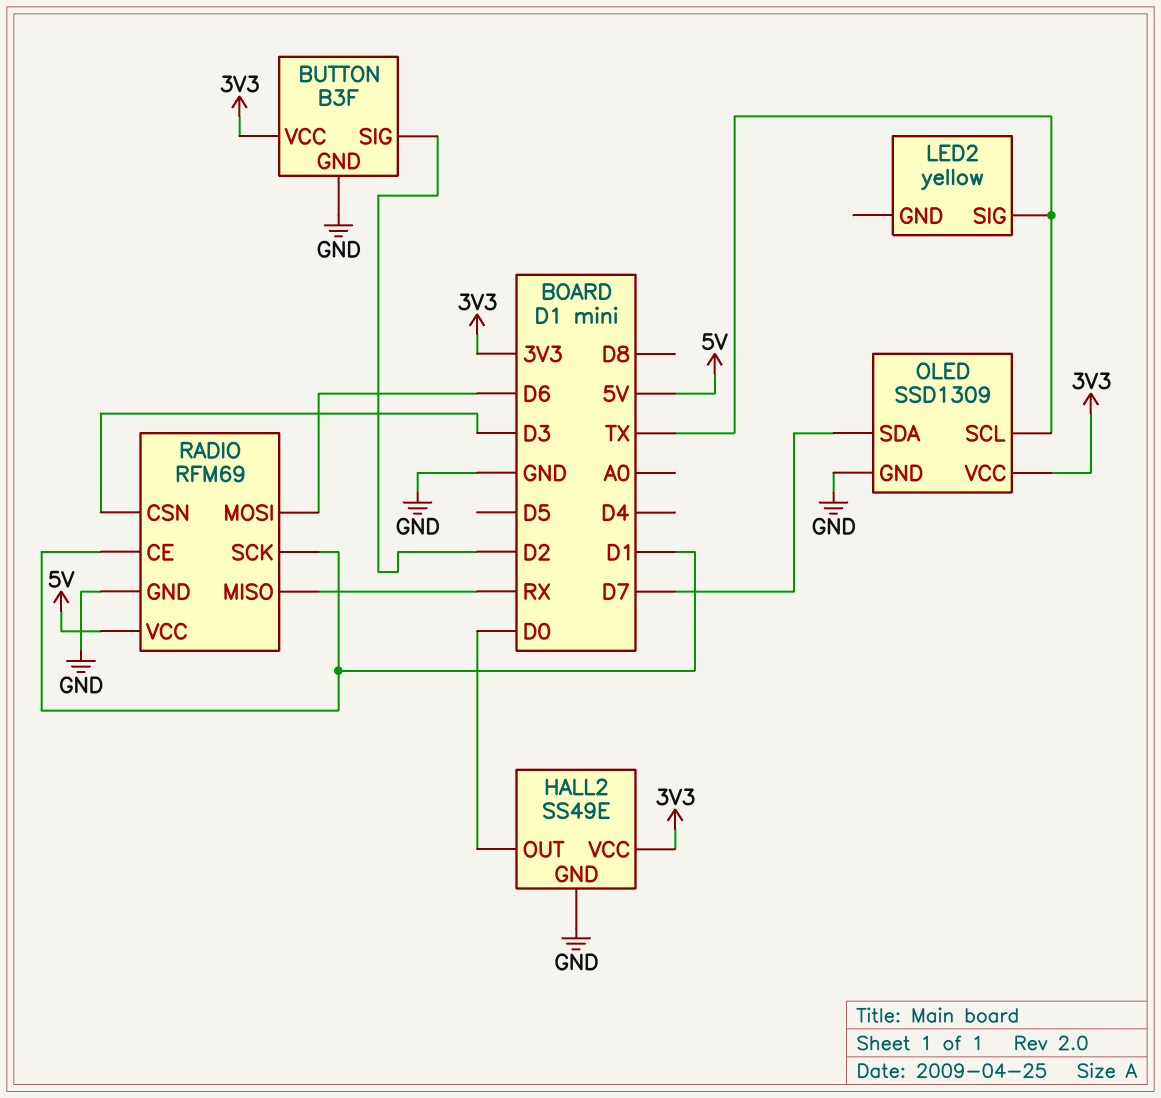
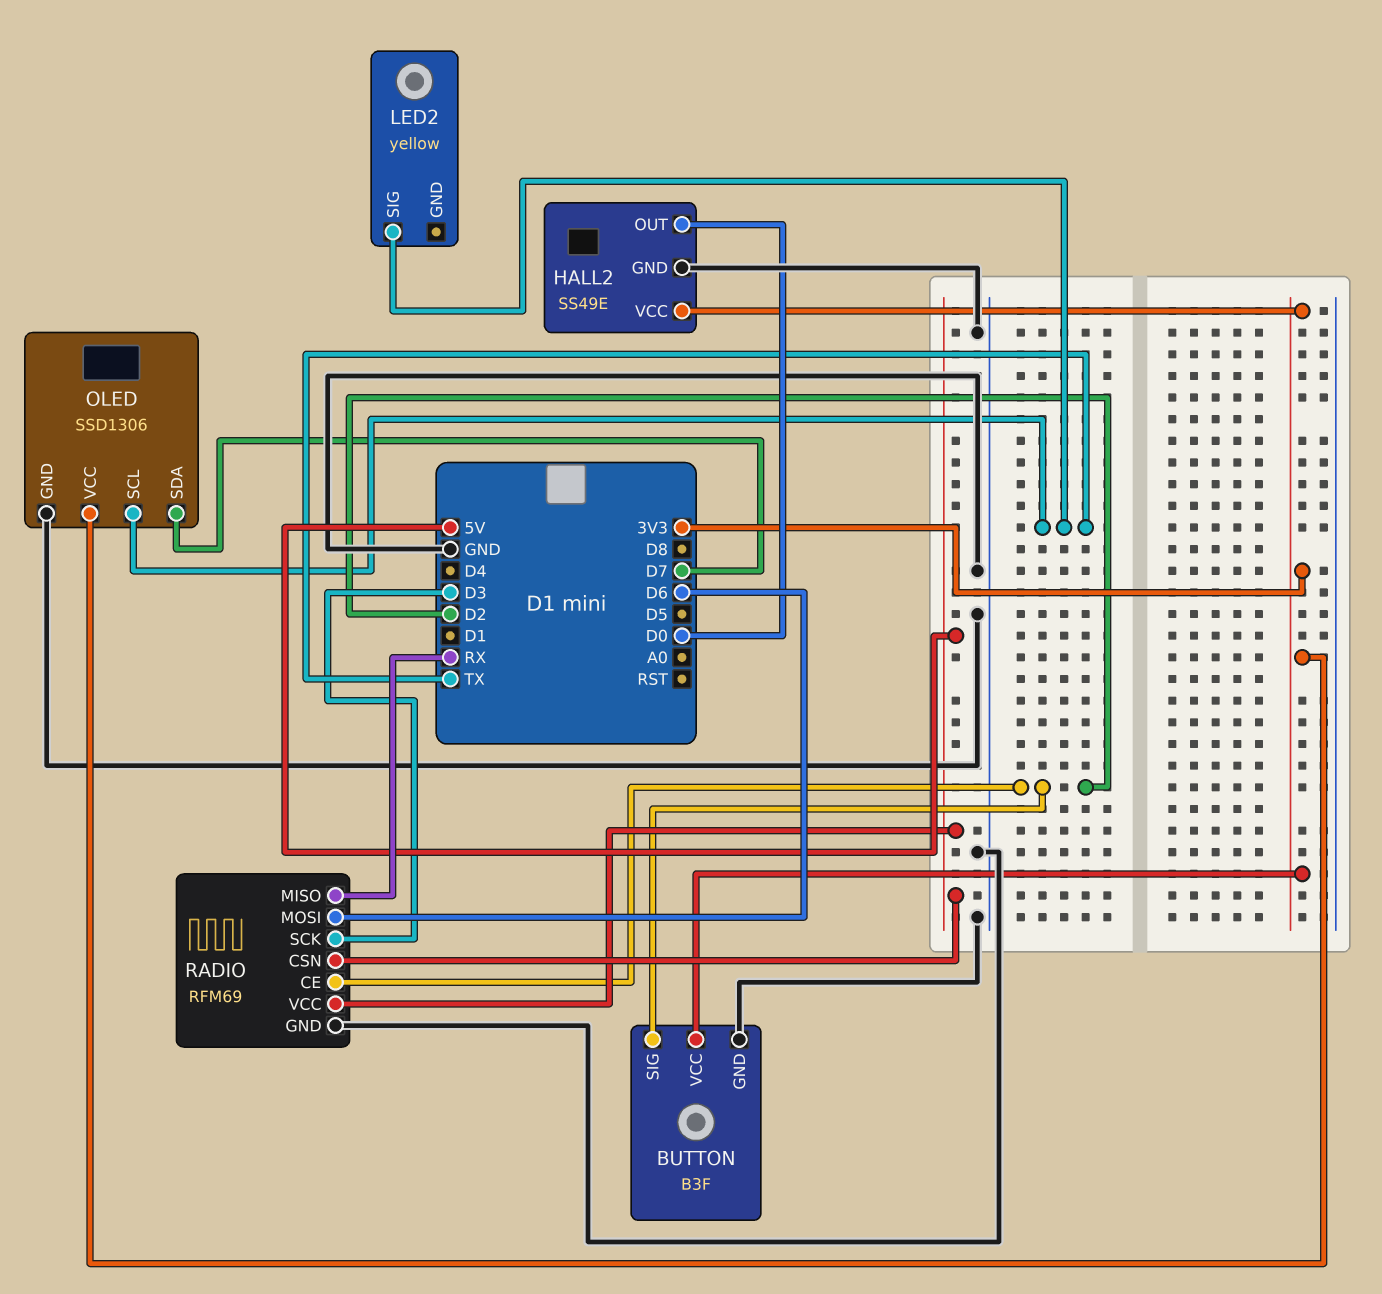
OLED: SSD1309 -> SSD1306
RADIO pin CE: D1 -> D2
RADIO pin CSN: D3 -> 5V
RADIO pin SCK: D1 -> D3

